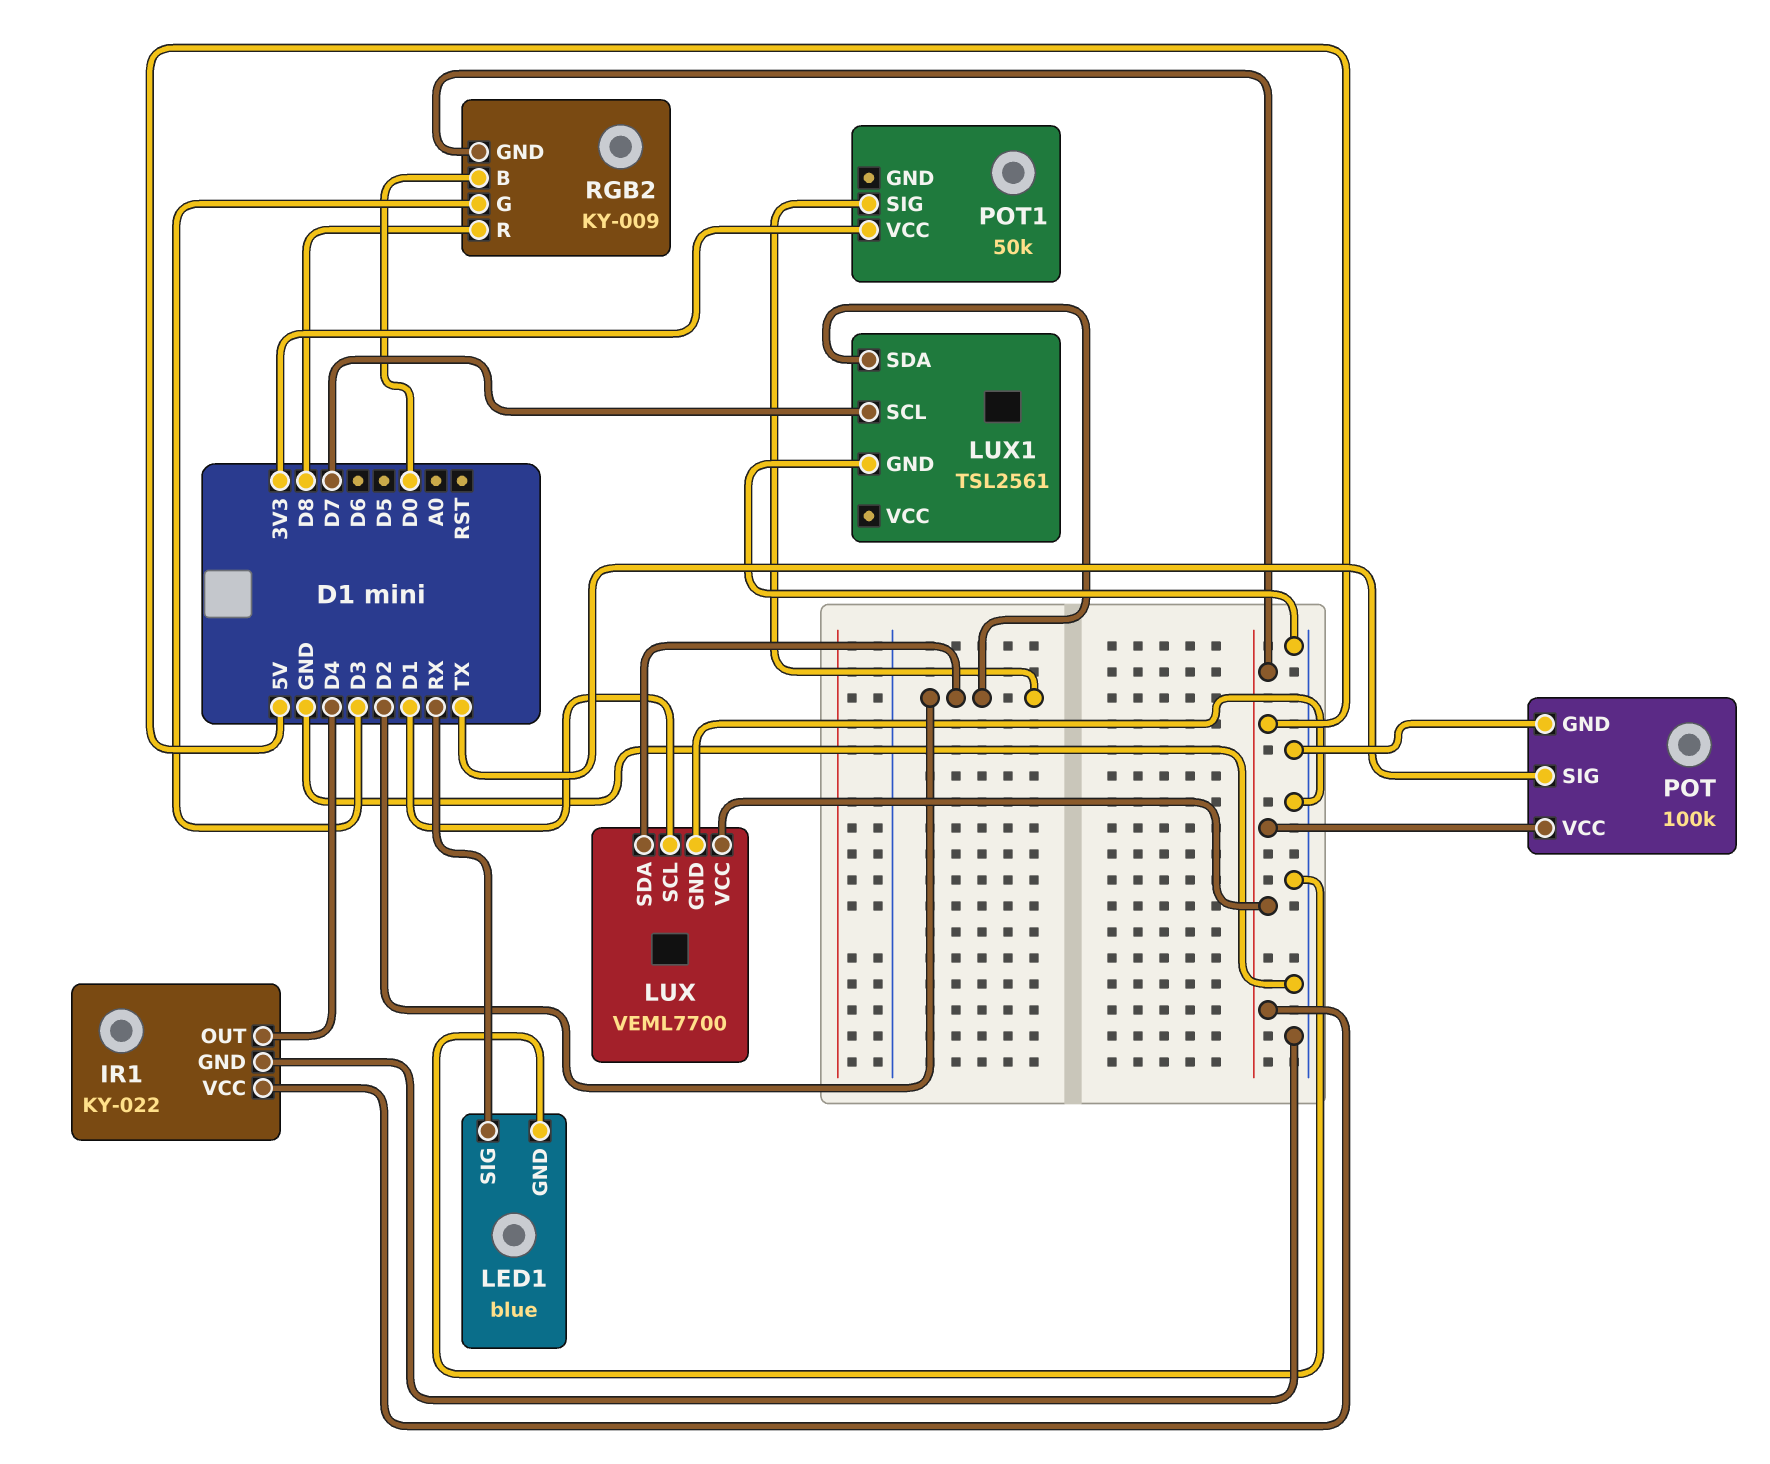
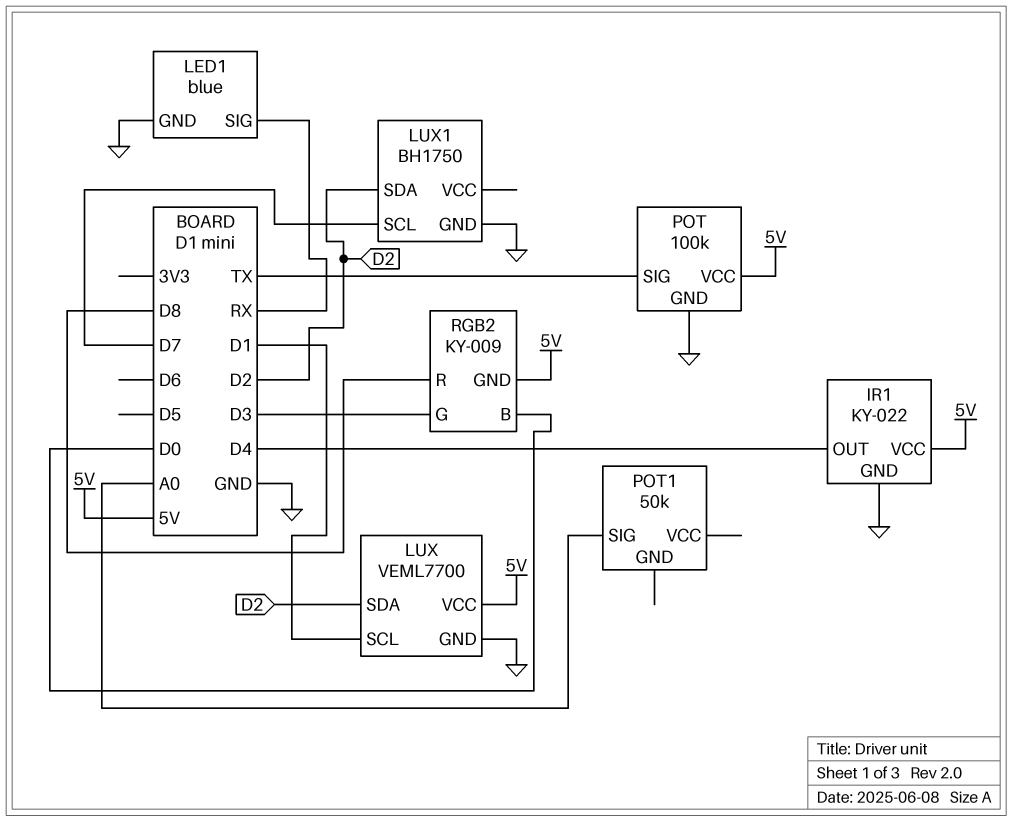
LUX1: TSL2561 -> BH1750
POT1 pin SIG: D2 -> A0
POT1 pin VCC: 3V3 -> none

